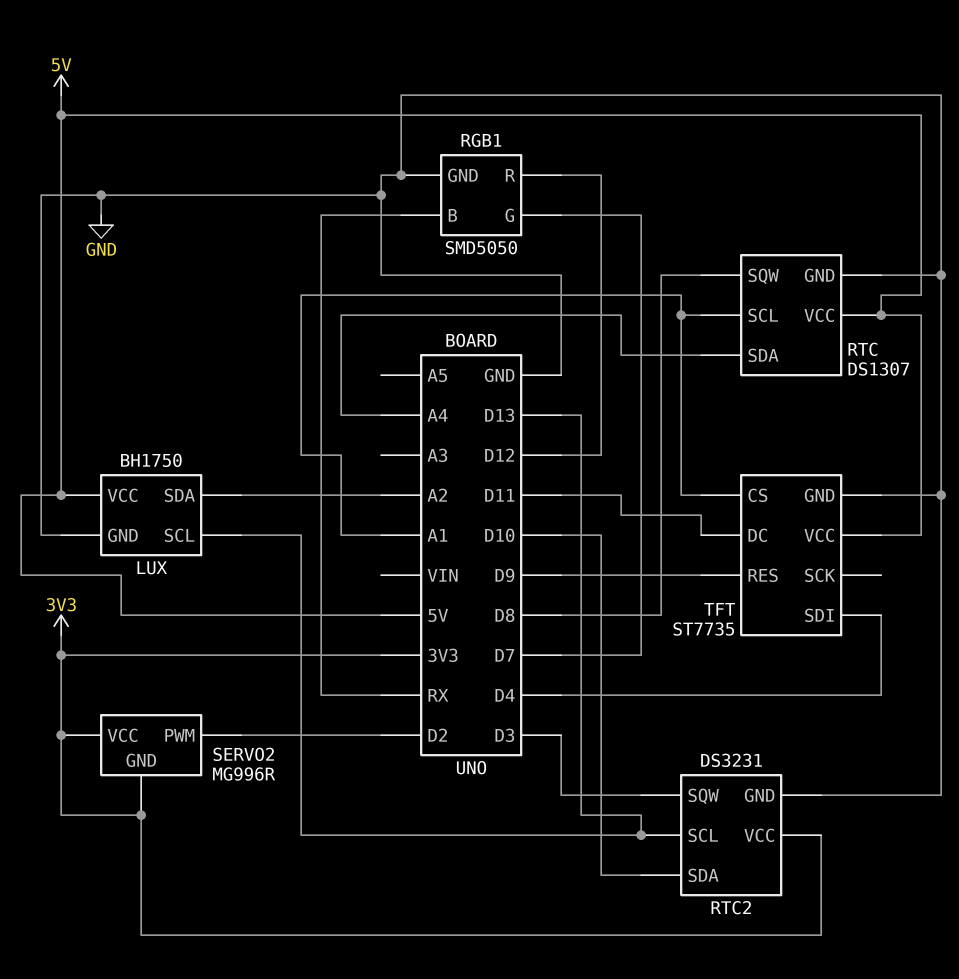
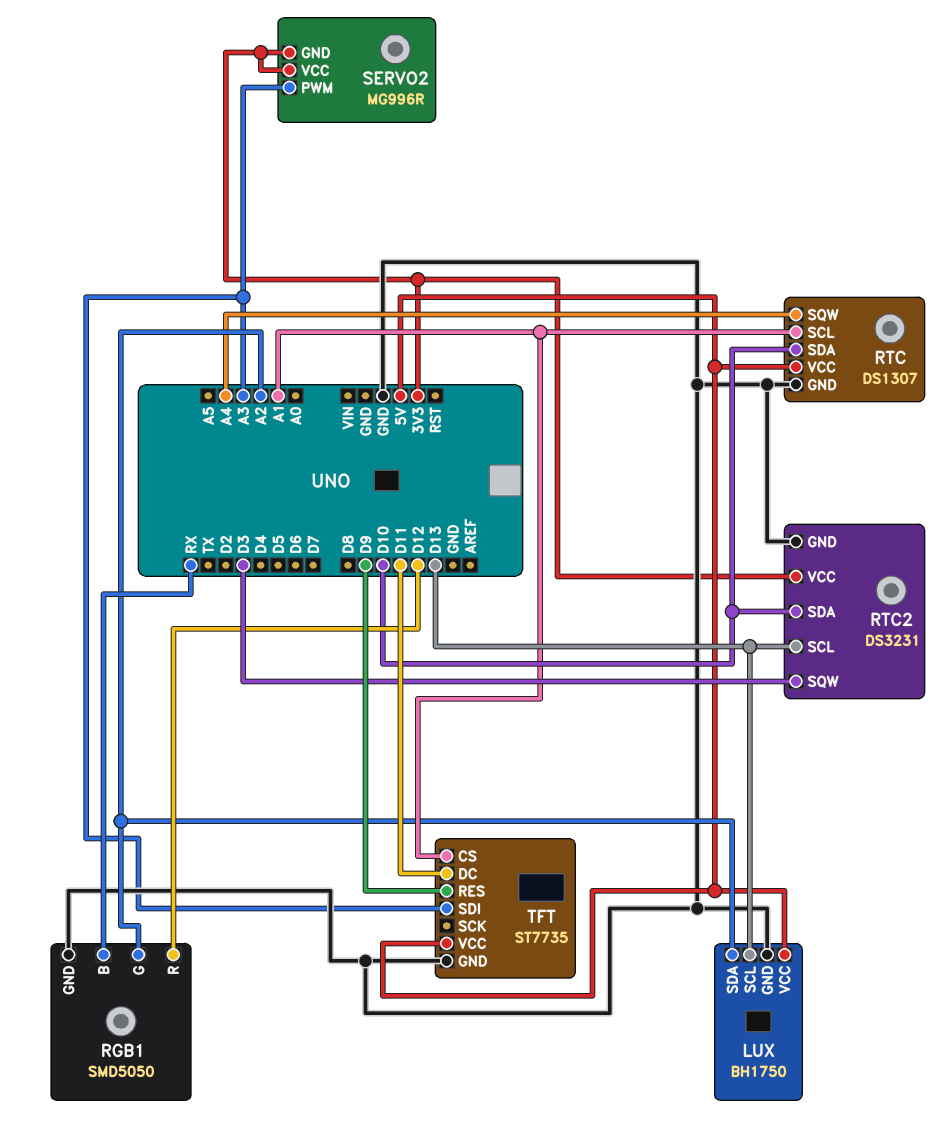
RGB1 pin G: D7 -> A2
RTC pin SDA: A4 -> D10
RTC pin SQW: D8 -> A4
SERVO2 pin PWM: D2 -> A3
TFT pin SDI: D4 -> A3

